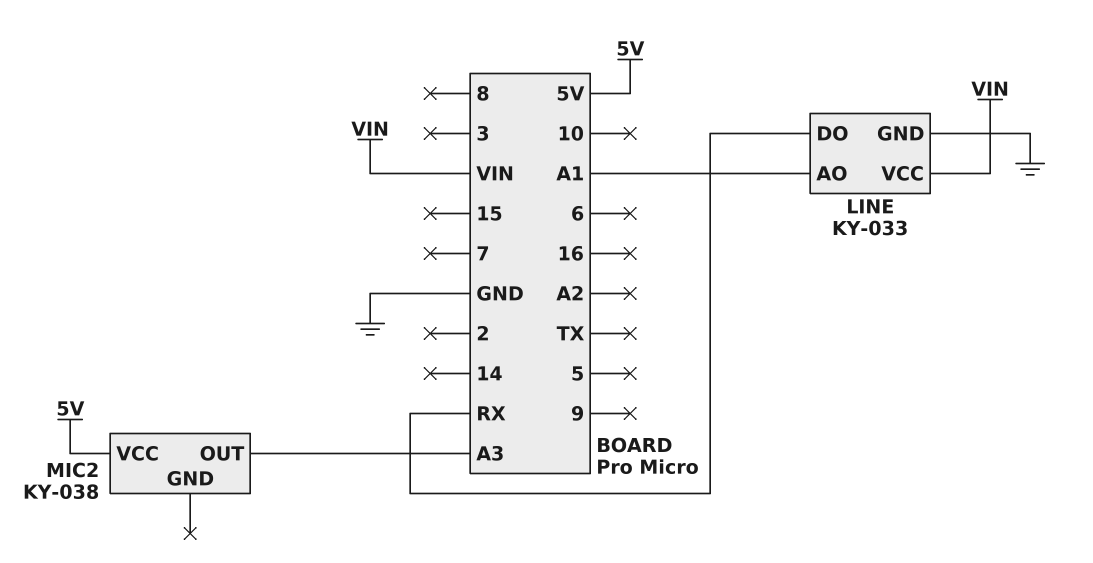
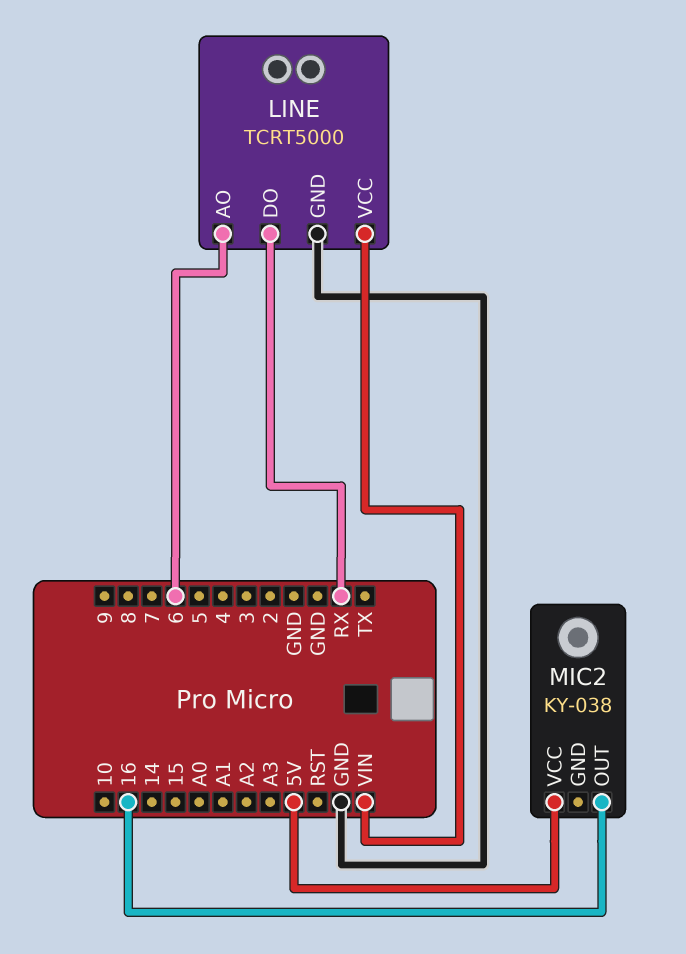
LINE: KY-033 -> TCRT5000
LINE pin AO: A1 -> 6
MIC2 pin OUT: A3 -> 16

